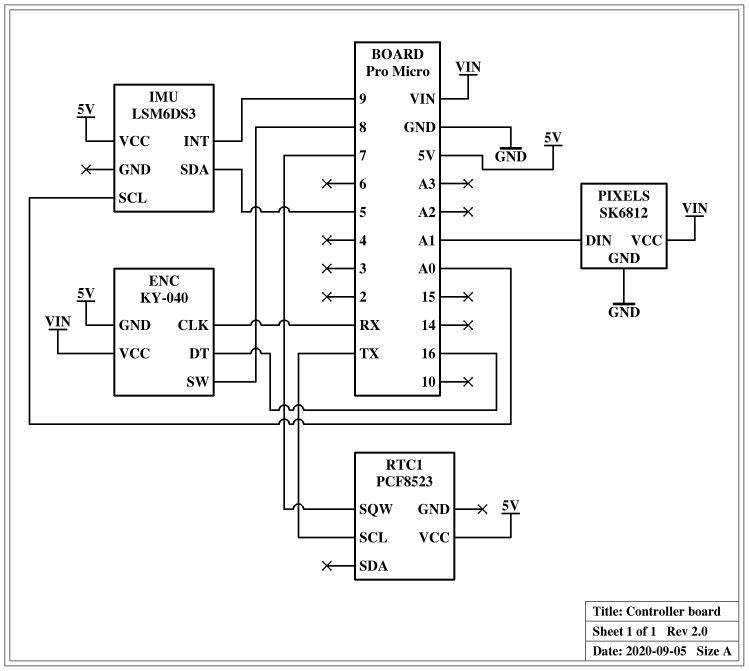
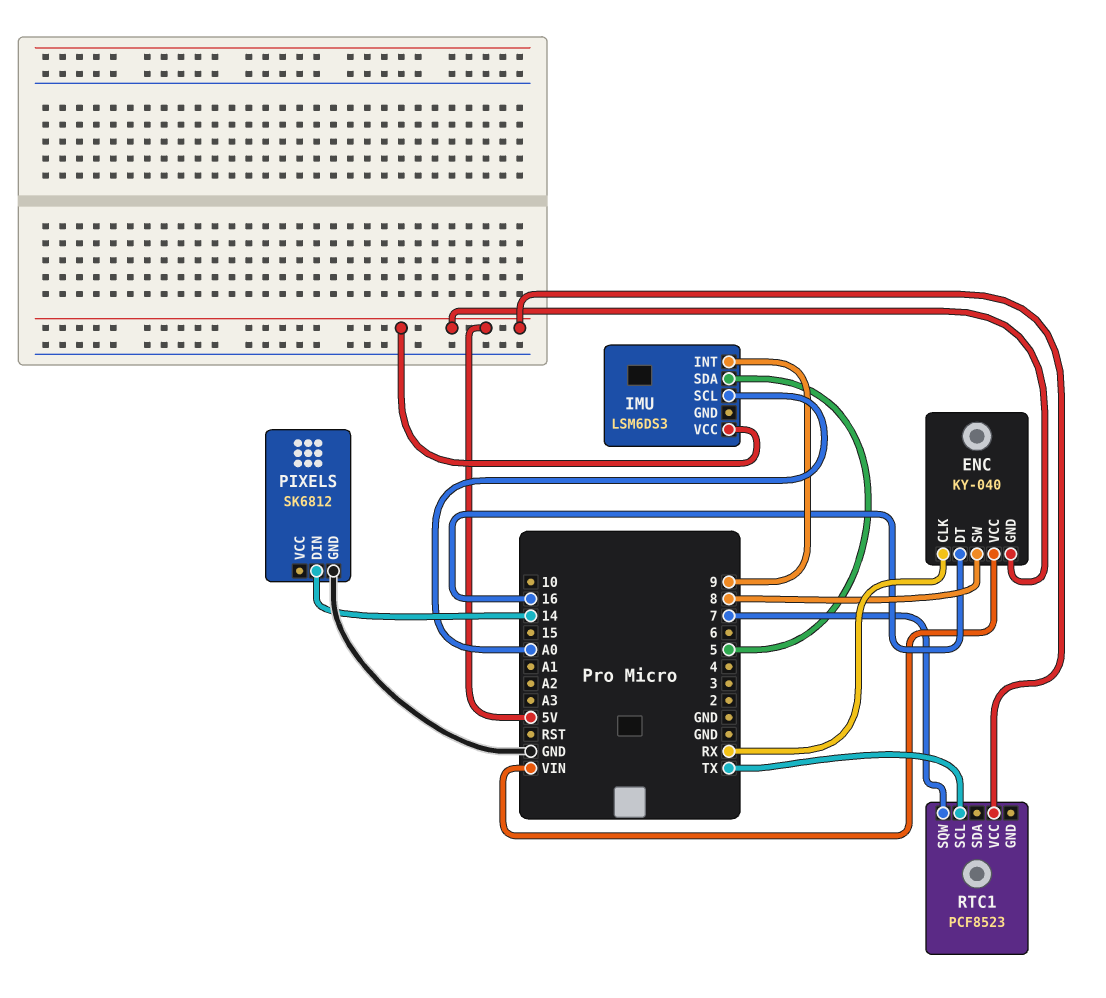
PIXELS pin DIN: A1 -> 14
PIXELS pin VCC: VIN -> none

